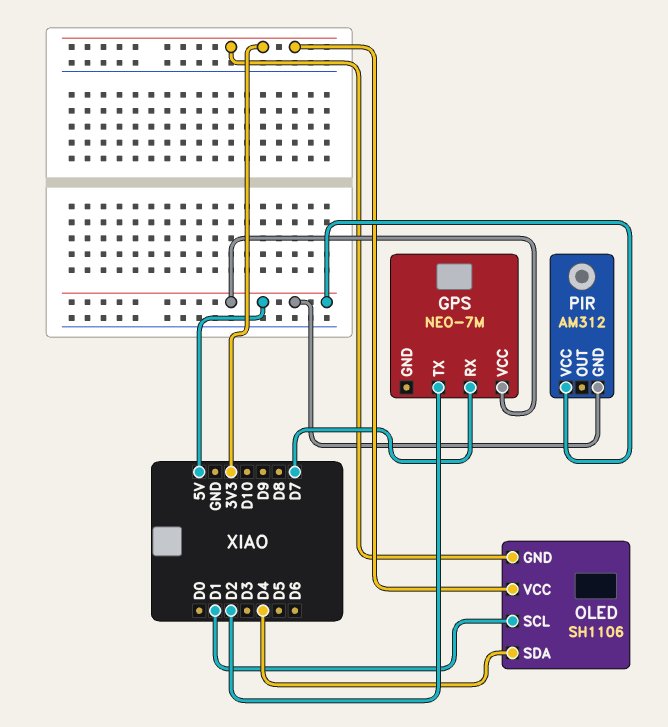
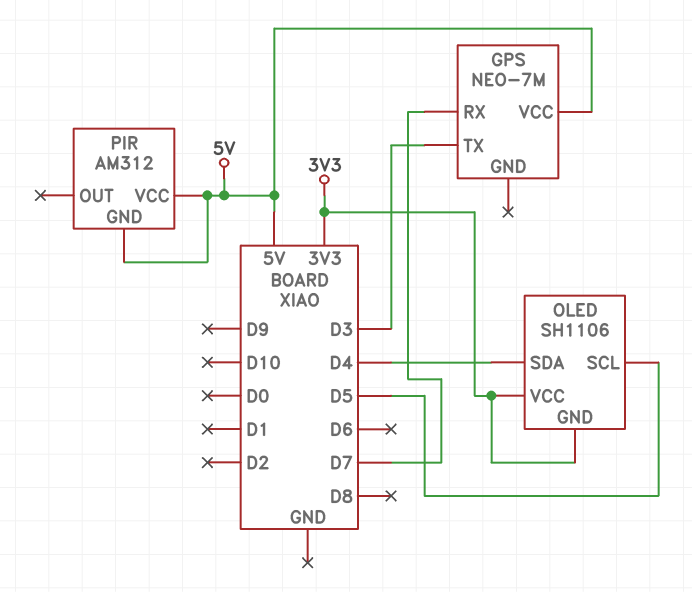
GPS pin TX: D2 -> D3
OLED pin SCL: D1 -> D5

